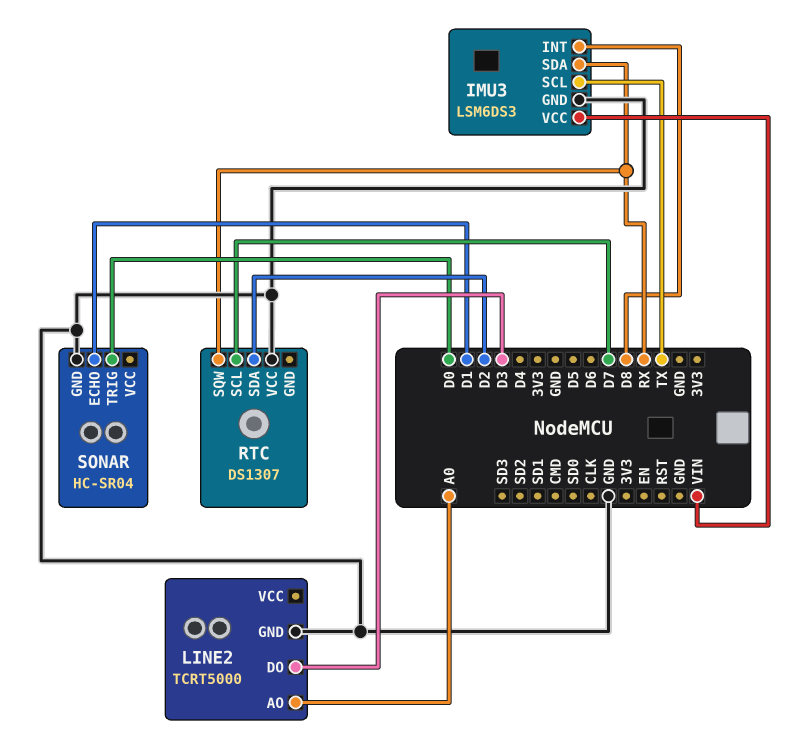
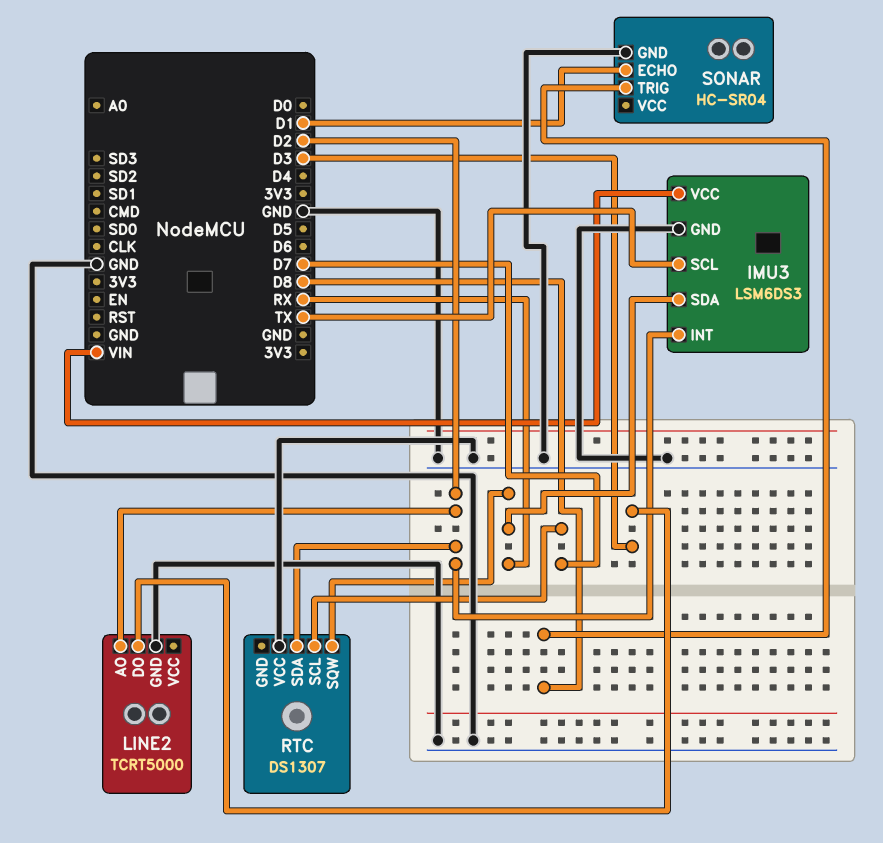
IMU3 pin INT: D8 -> D2
LINE2 pin AO: A0 -> D2
SONAR pin TRIG: D0 -> D8

